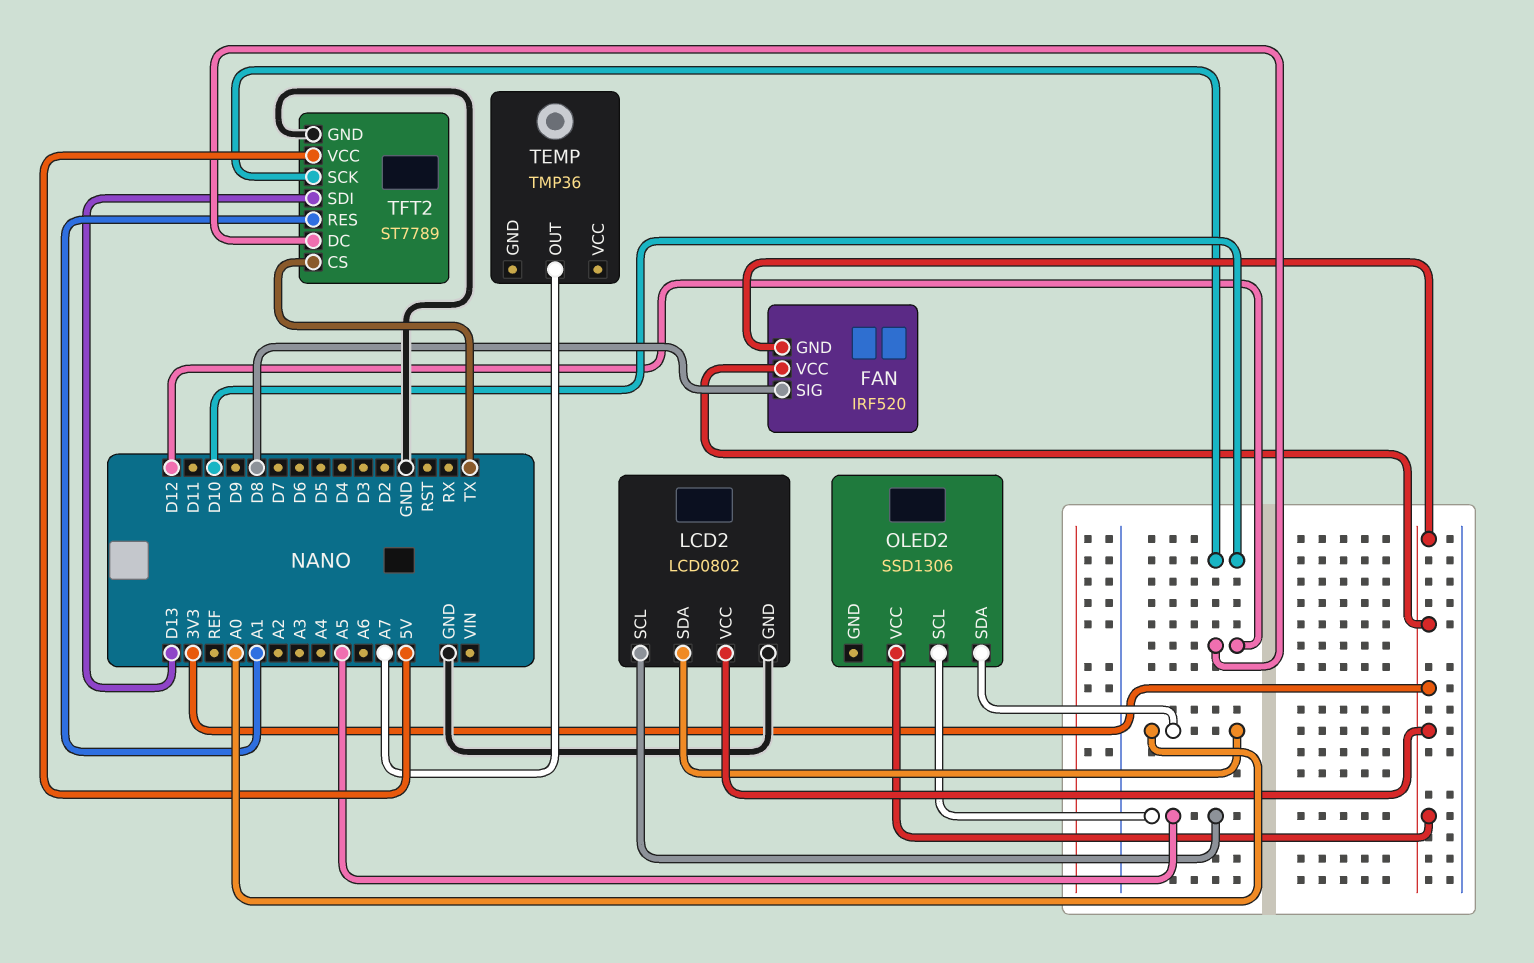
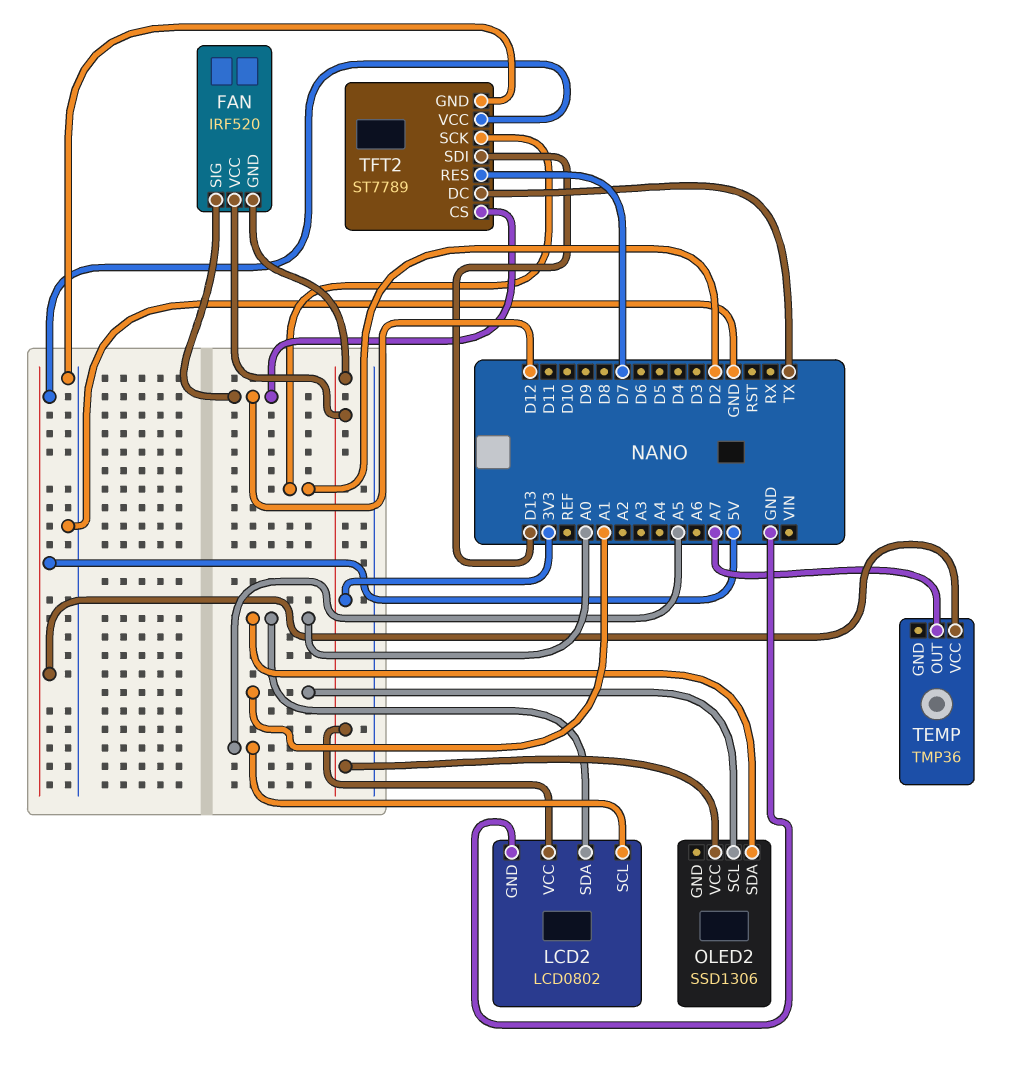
FAN pin SIG: D8 -> D12
OLED2 pin SCL: A5 -> A1
TEMP pin VCC: none -> 5V
TFT2 pin CS: TX -> D12
TFT2 pin DC: D12 -> TX
TFT2 pin RES: A1 -> D7
TFT2 pin SCK: D10 -> D2

